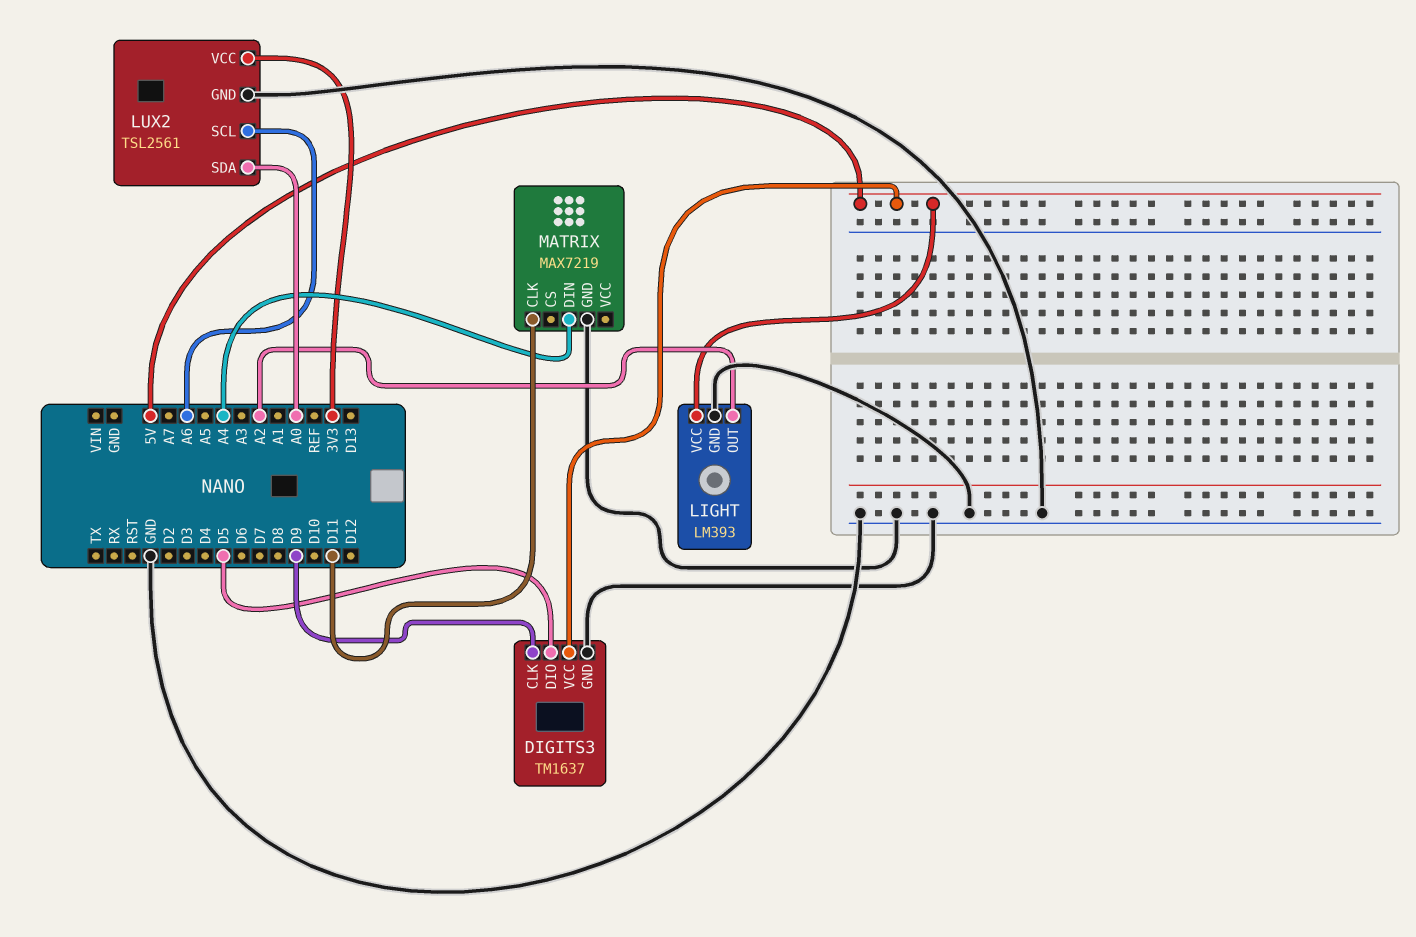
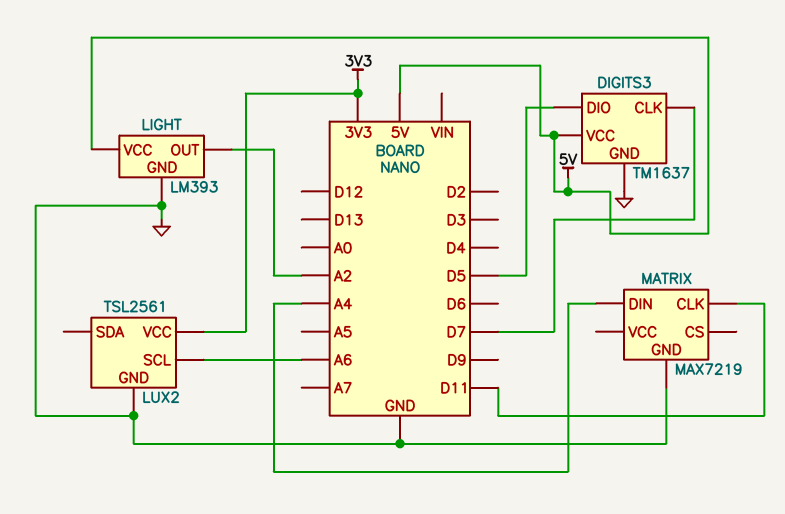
DIGITS3 pin CLK: D9 -> D7
LUX2 pin SDA: A0 -> none

